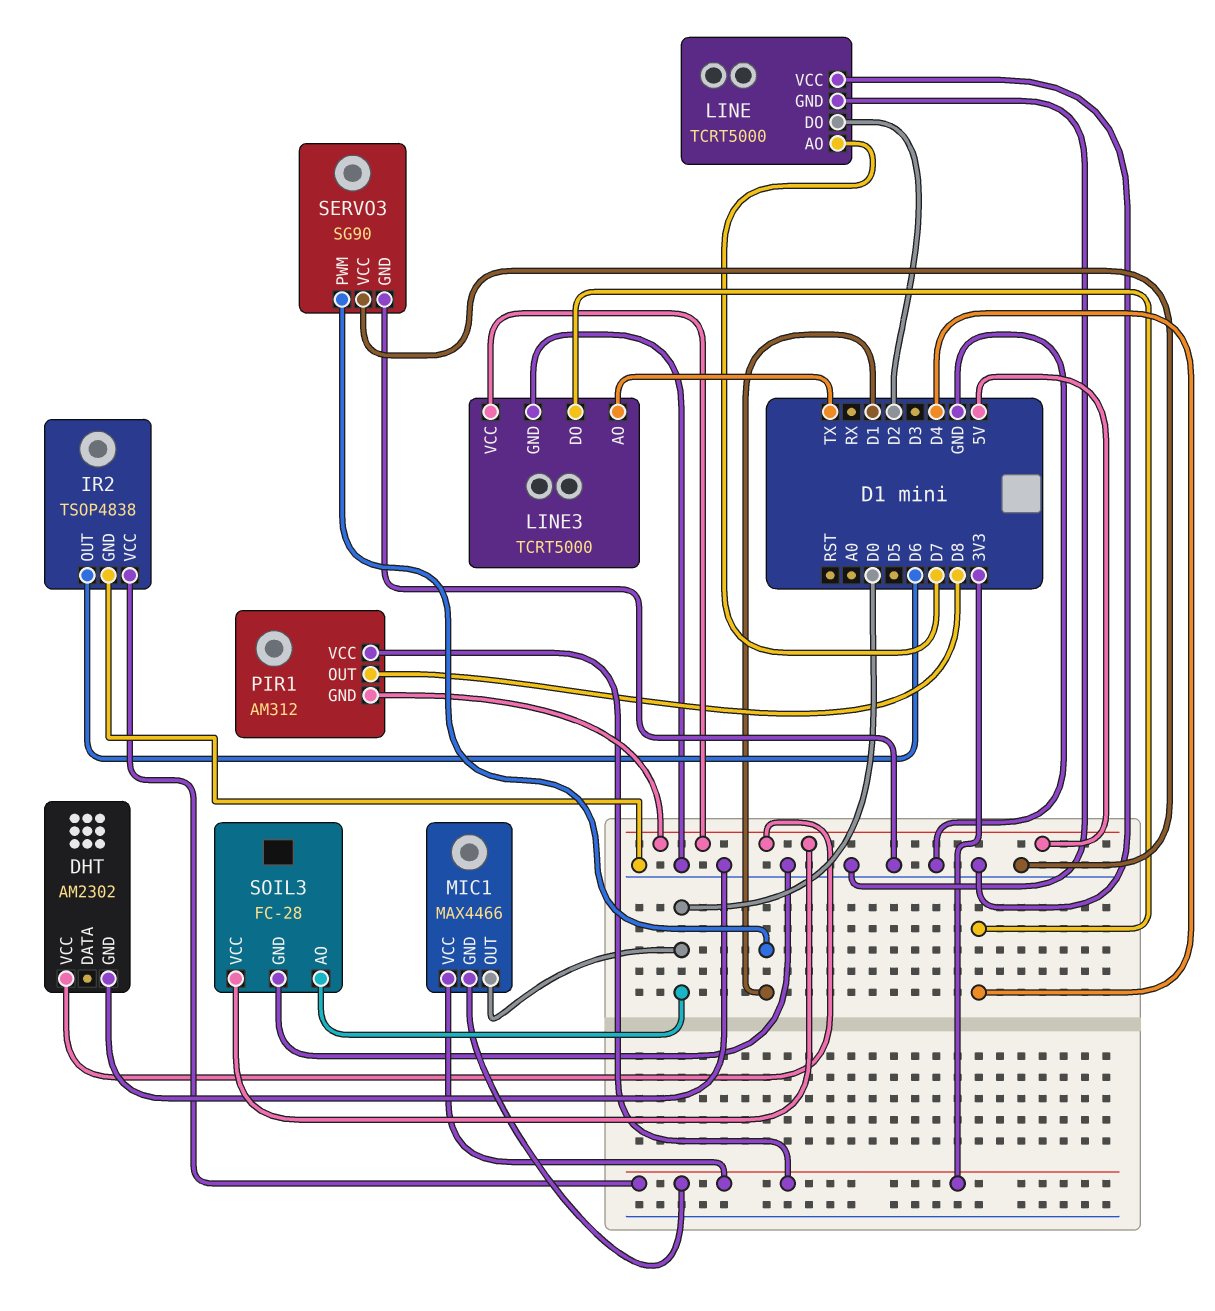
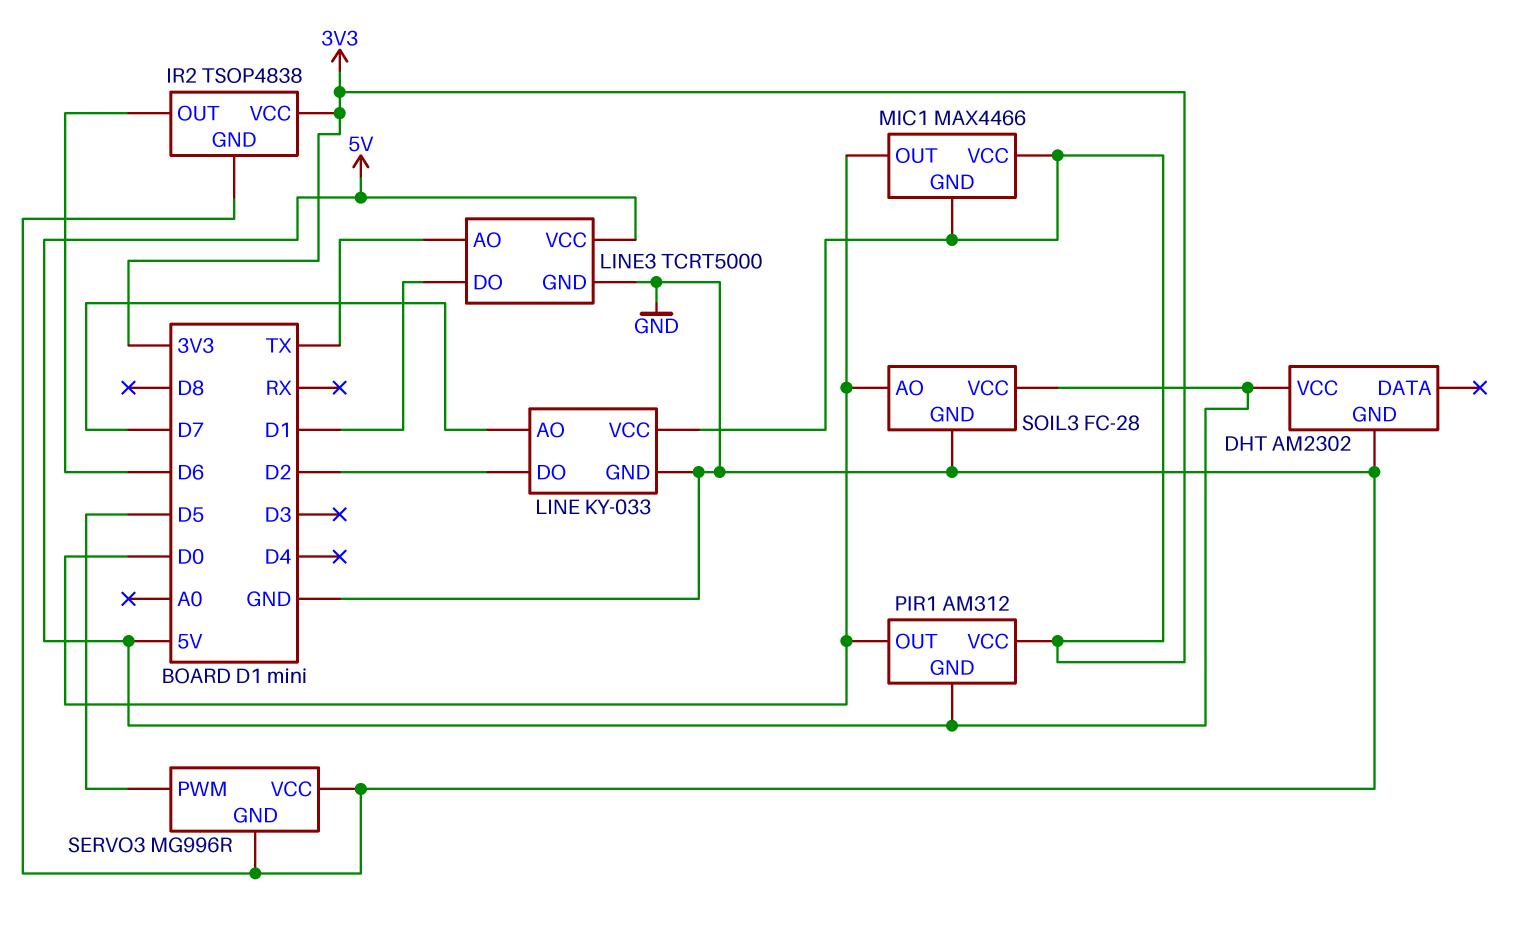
LINE: TCRT5000 -> KY-033
LINE pin VCC: GND -> 3V3
LINE3 pin DO: D4 -> D1
PIR1 pin OUT: D8 -> D0
SERVO3: SG90 -> MG996R
SERVO3 pin PWM: D1 -> D5

